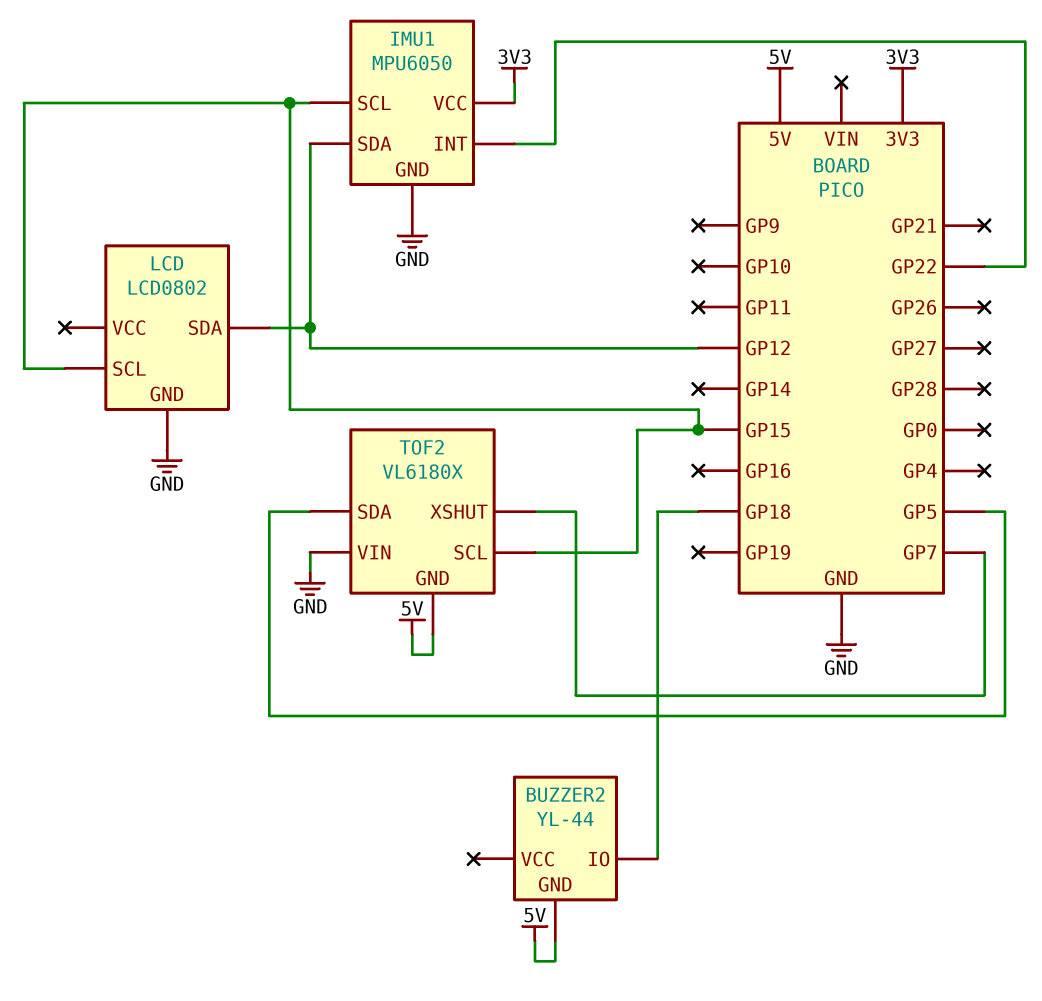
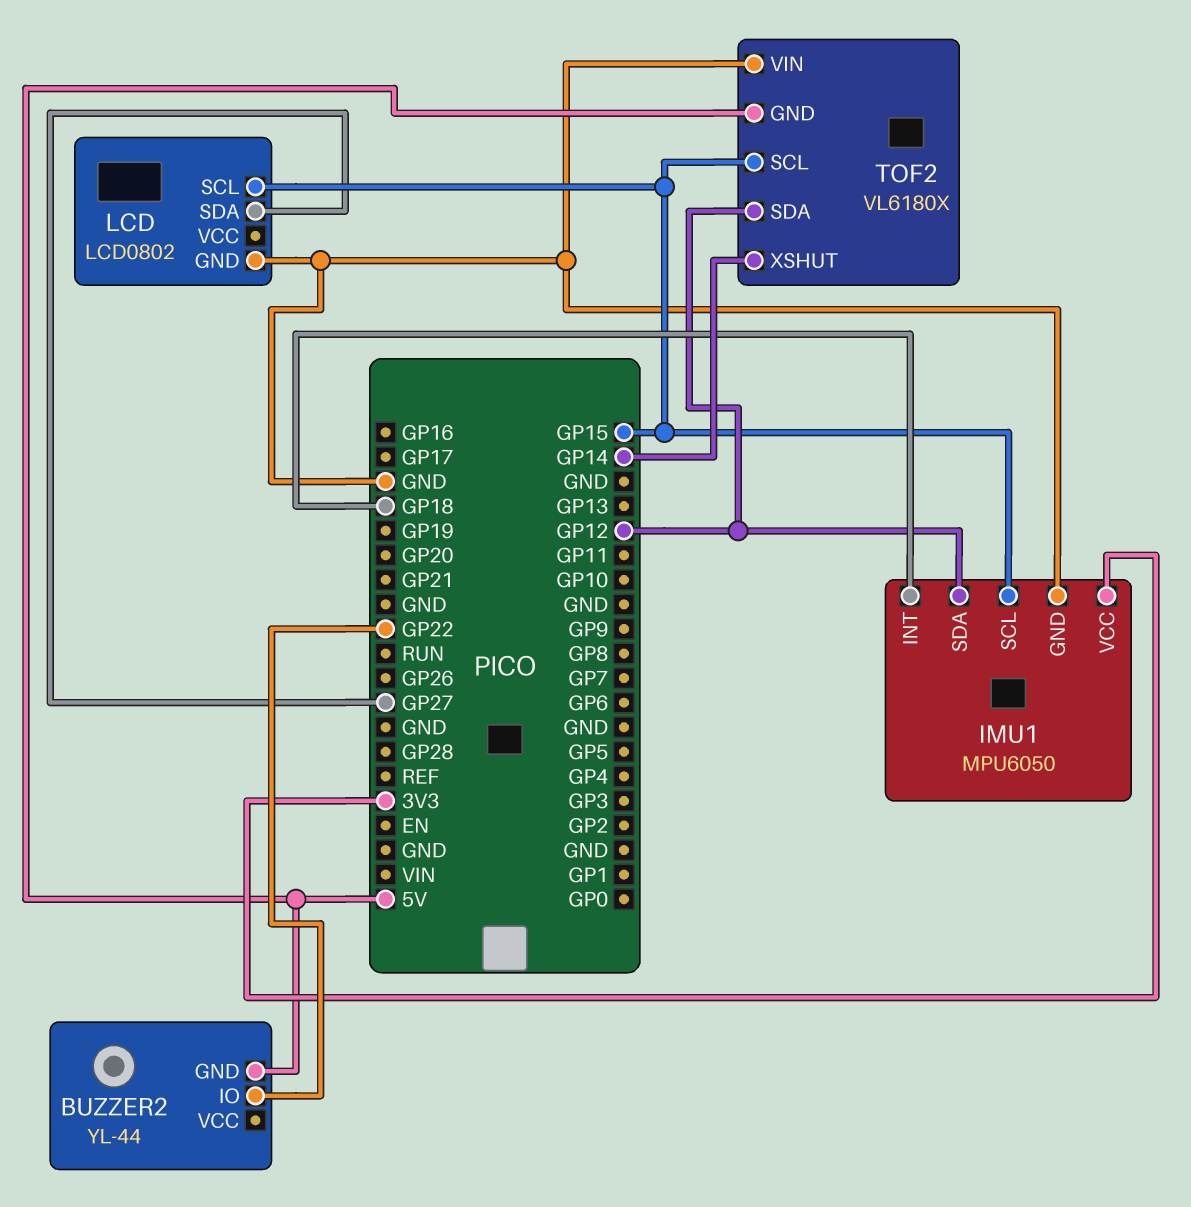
BUZZER2 pin IO: GP18 -> GP22
IMU1 pin INT: GP22 -> GP18
LCD pin SDA: GP12 -> GP27
TOF2 pin SDA: GP5 -> GP12
TOF2 pin XSHUT: GP7 -> GP14

